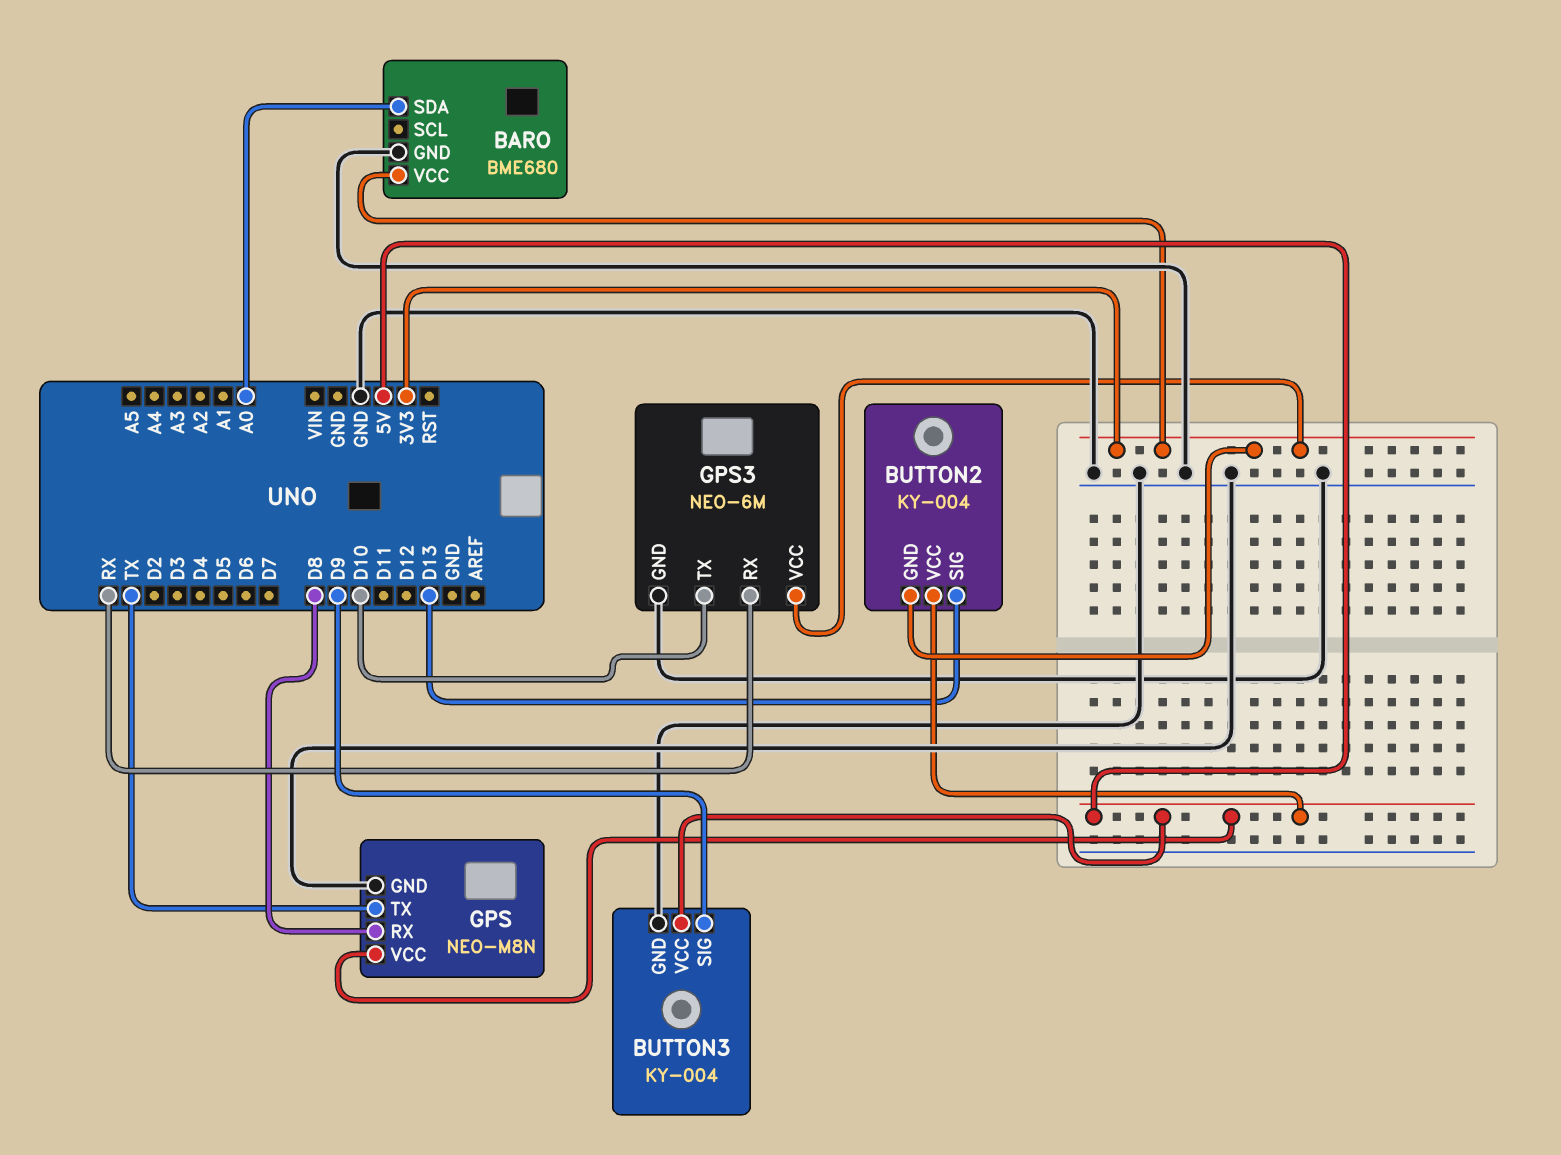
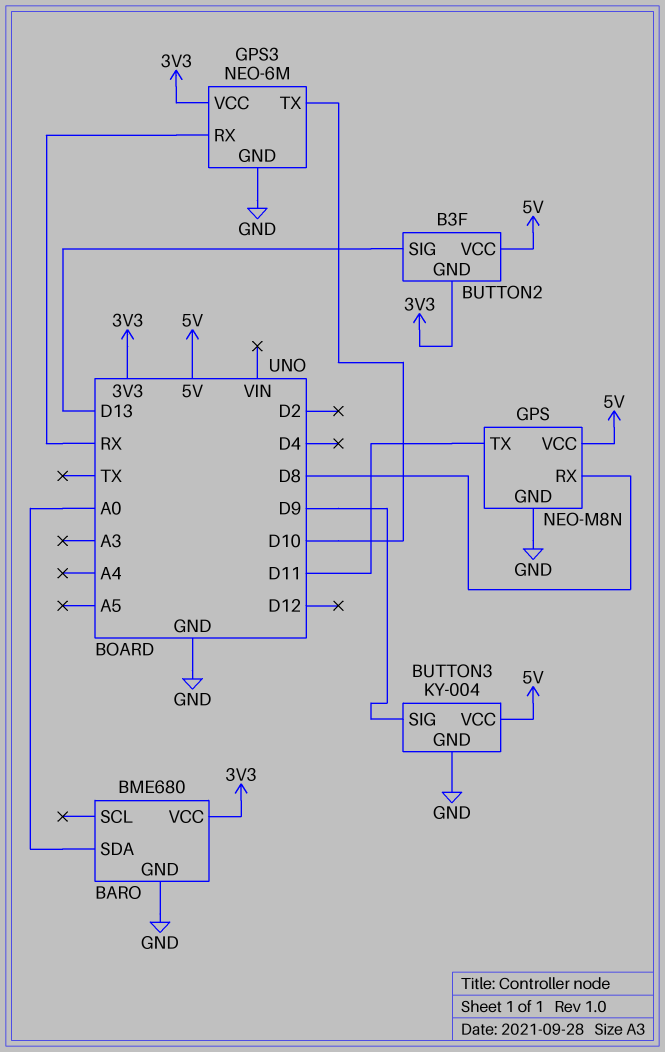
BUTTON2: KY-004 -> B3F
GPS pin TX: TX -> D11

